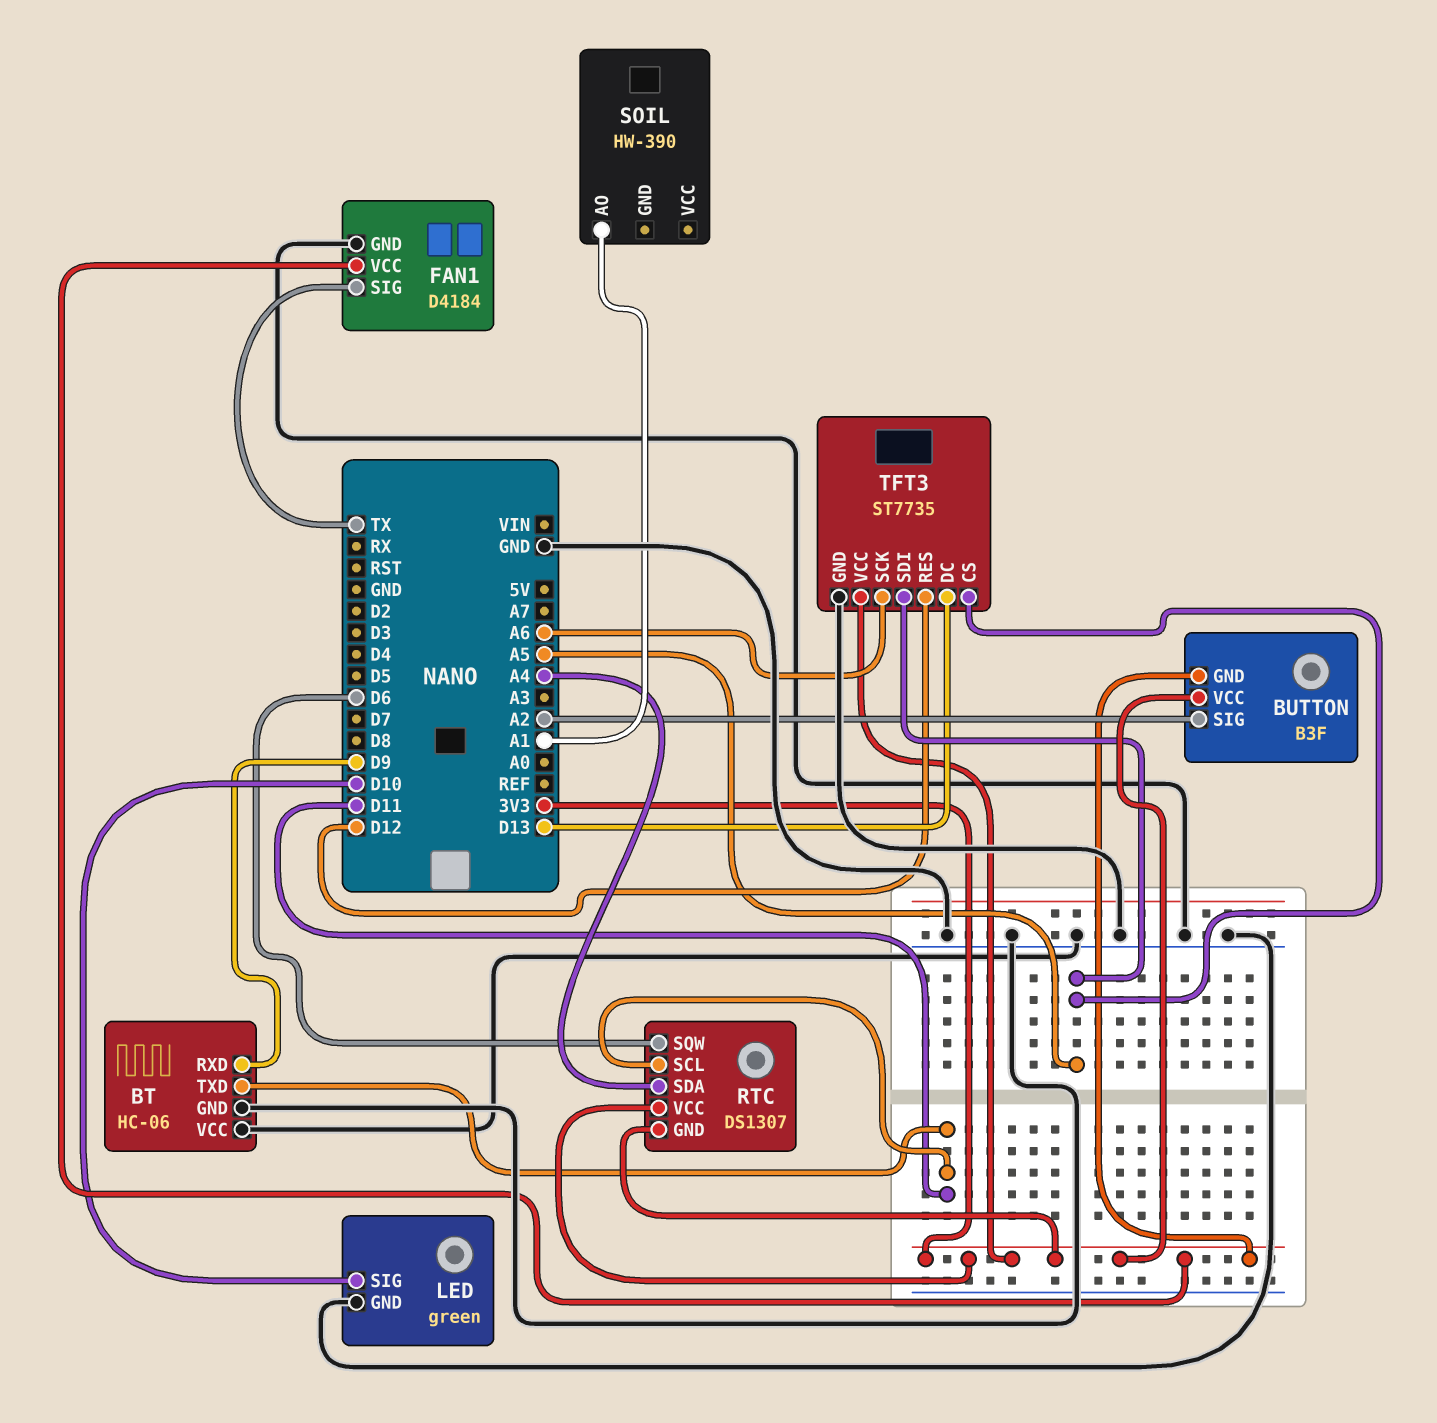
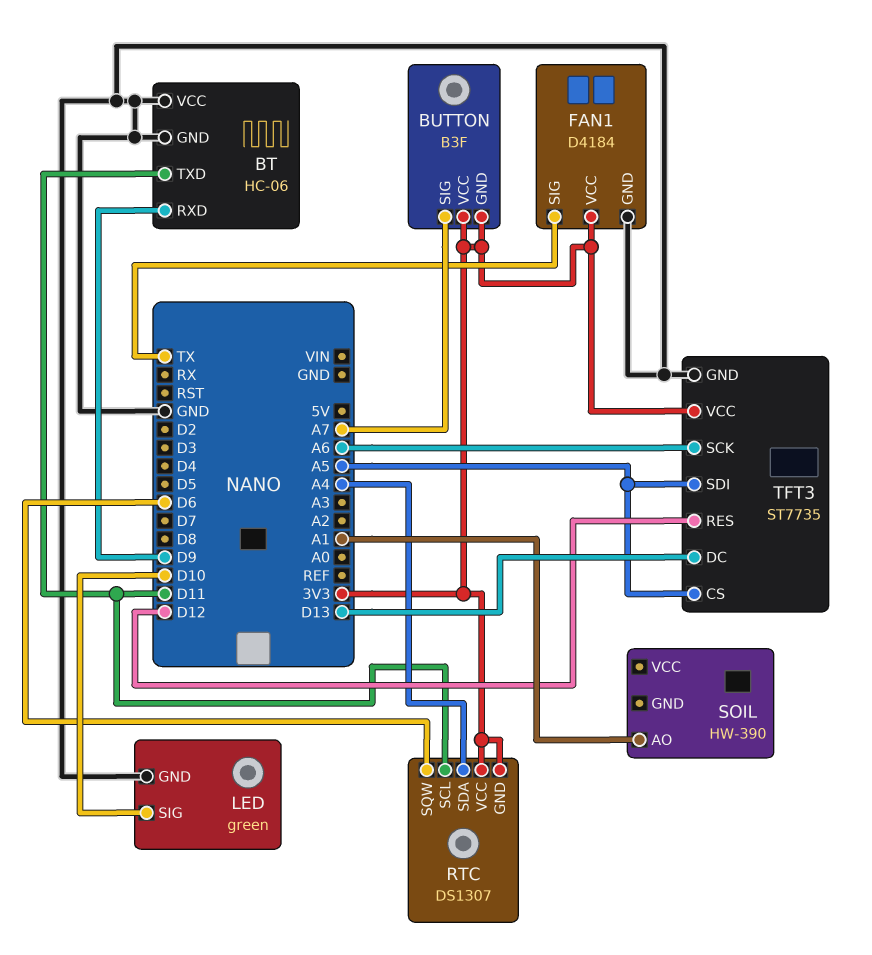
BUTTON pin SIG: A2 -> A7

